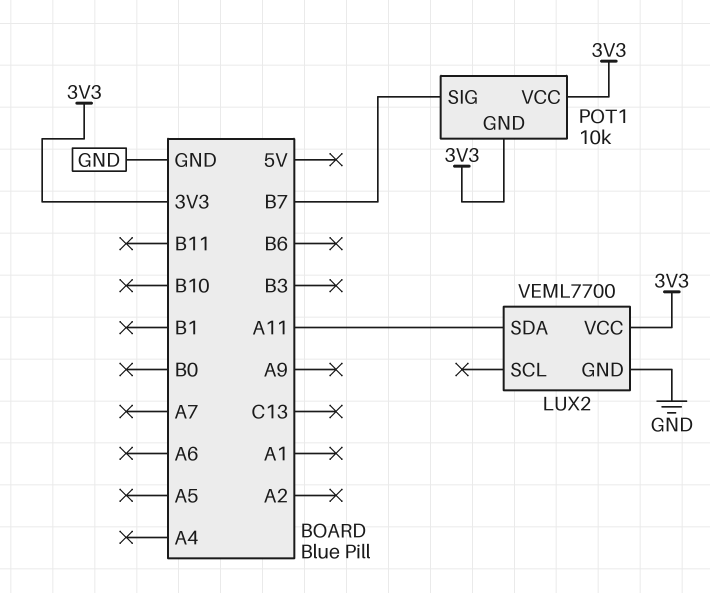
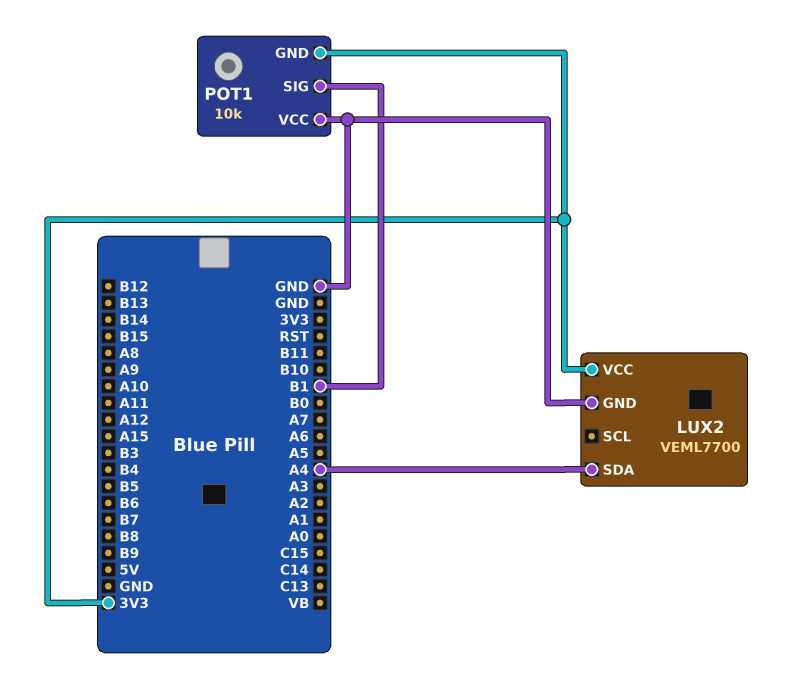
LUX2 pin SDA: A11 -> A4
POT1 pin SIG: B7 -> B1
POT1 pin VCC: 3V3 -> GND

